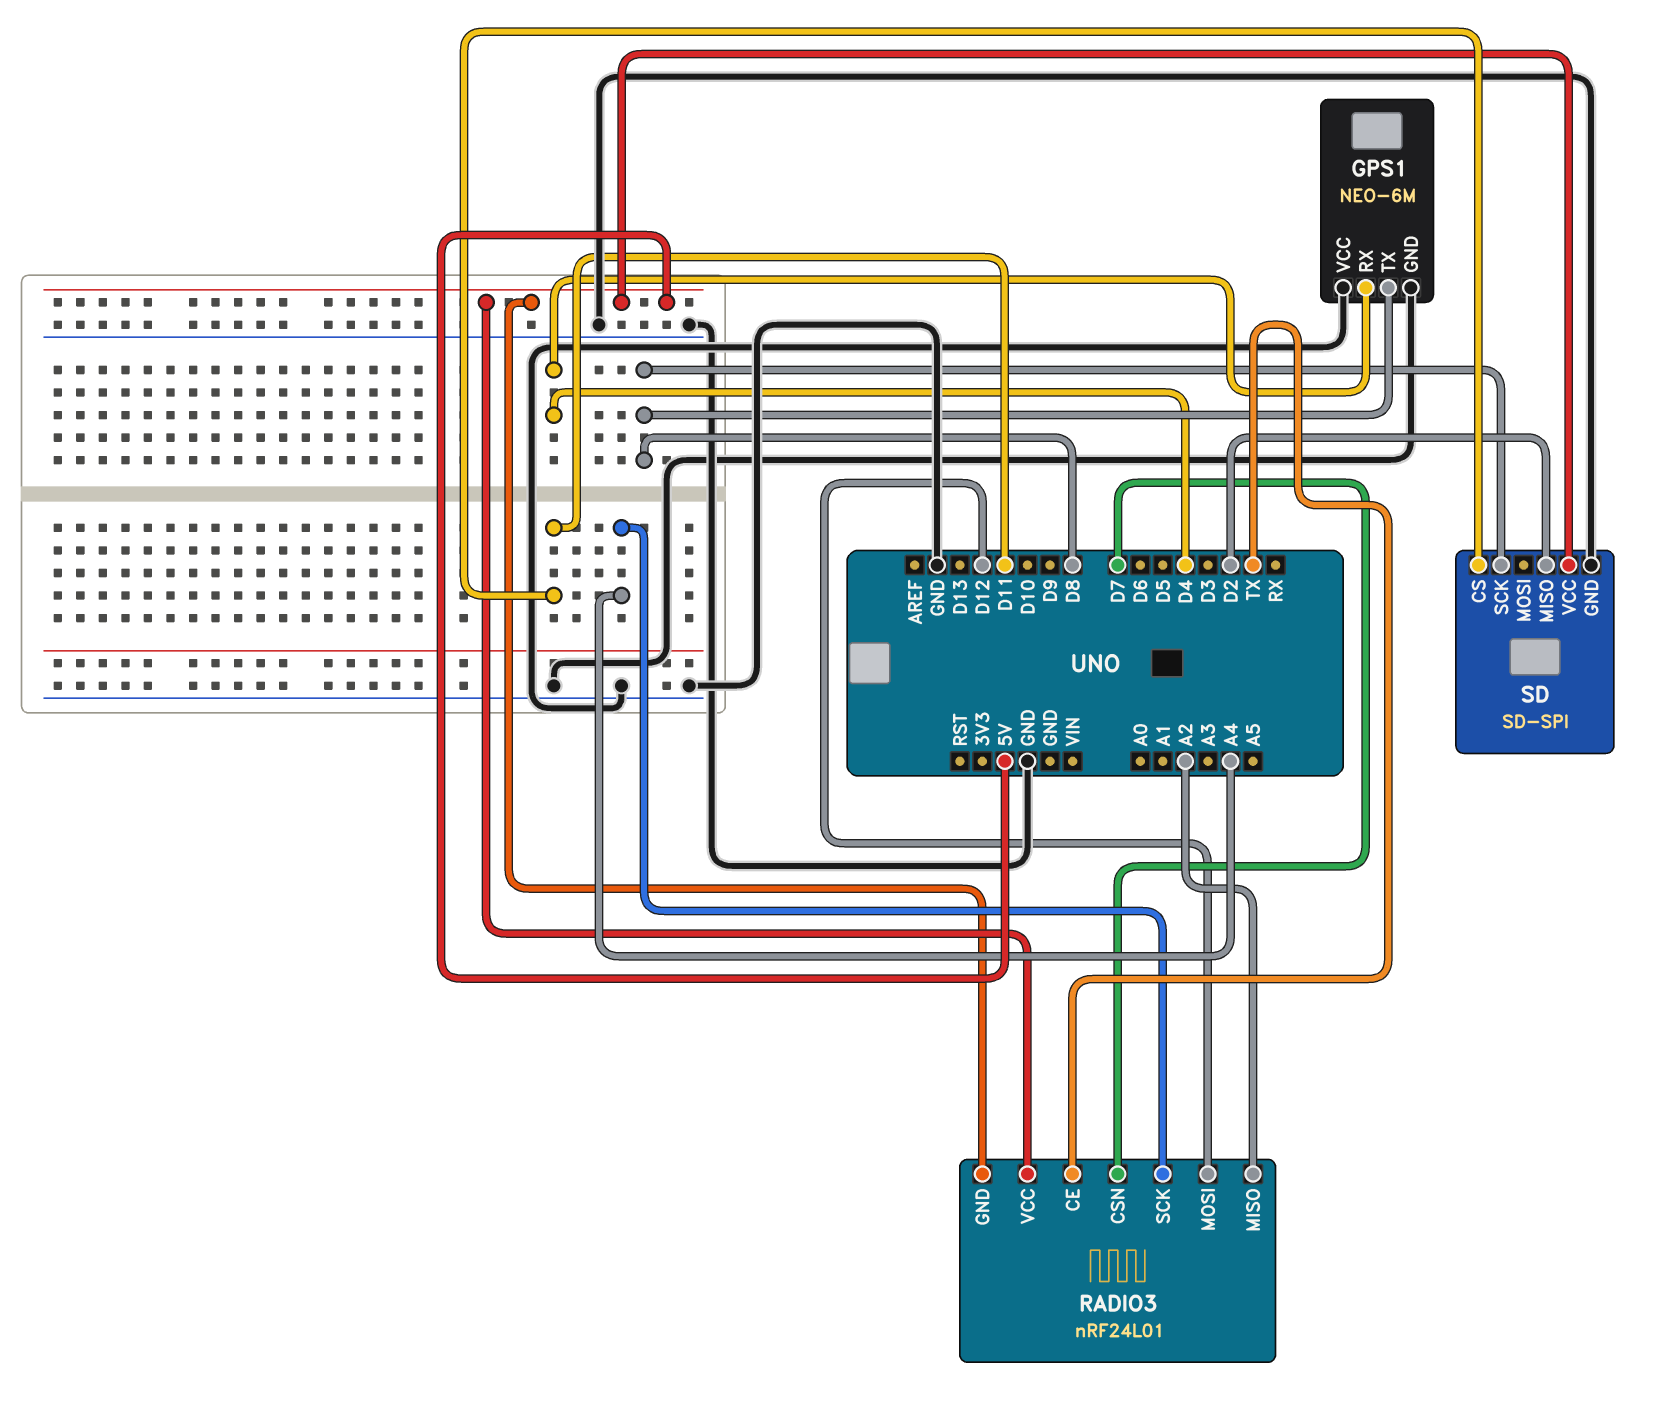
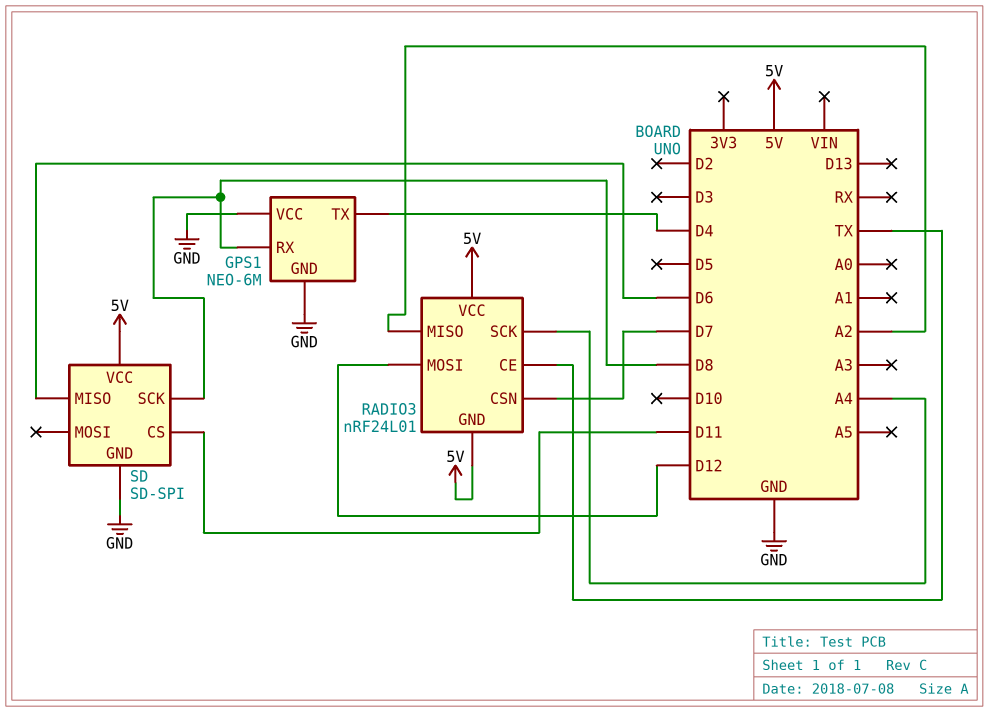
GPS1 pin RX: D4 -> D8
GPS1 pin TX: D8 -> D4
SD pin MISO: D2 -> D6

